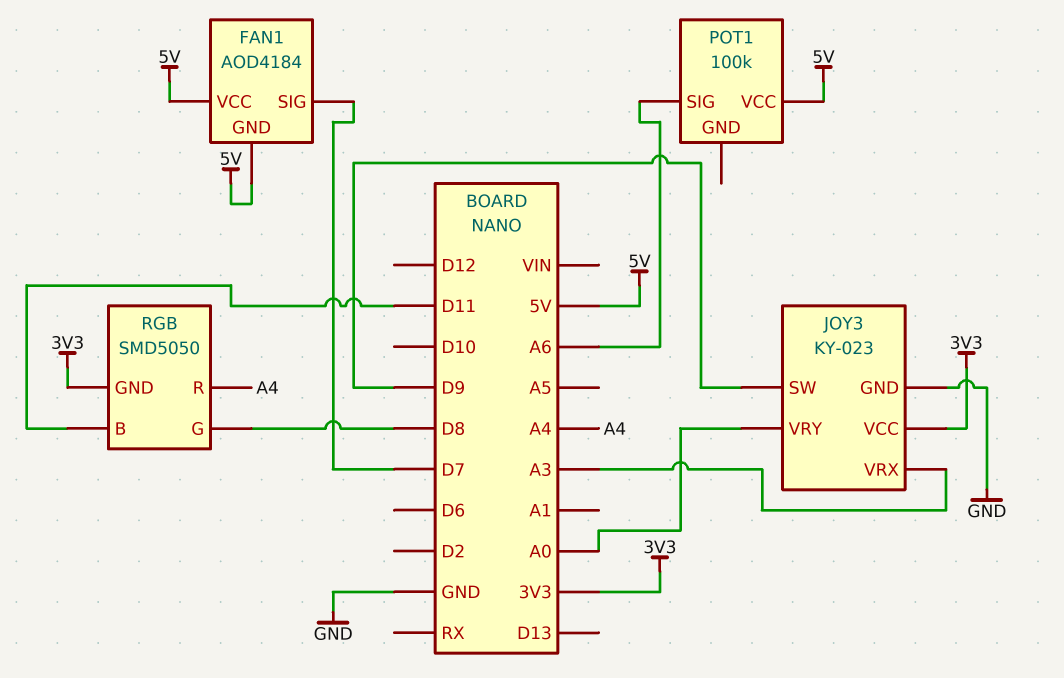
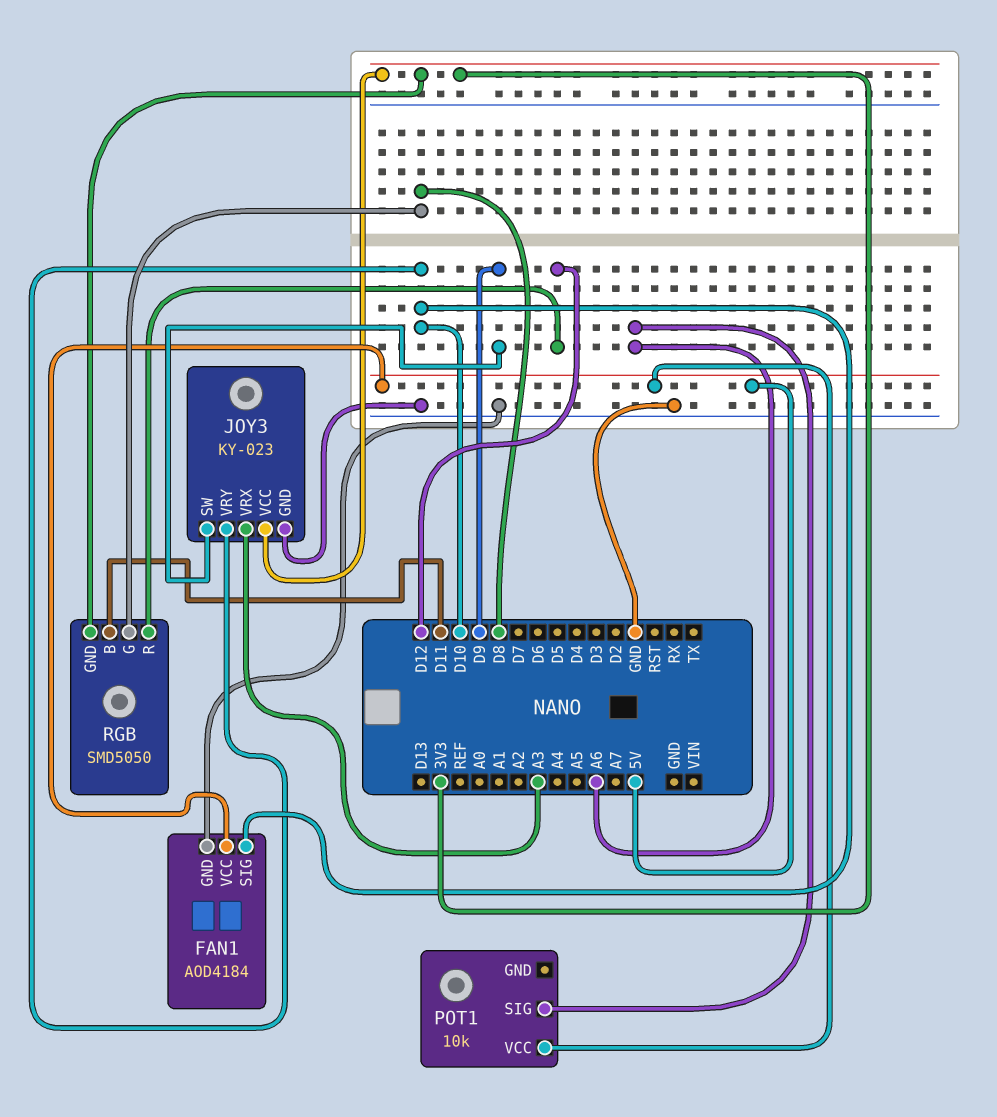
FAN1 pin GND: 5V -> GND
FAN1 pin SIG: D7 -> D10
JOY3 pin VRY: A0 -> D10
POT1: 100k -> 10k
RGB pin R: A4 -> D12

